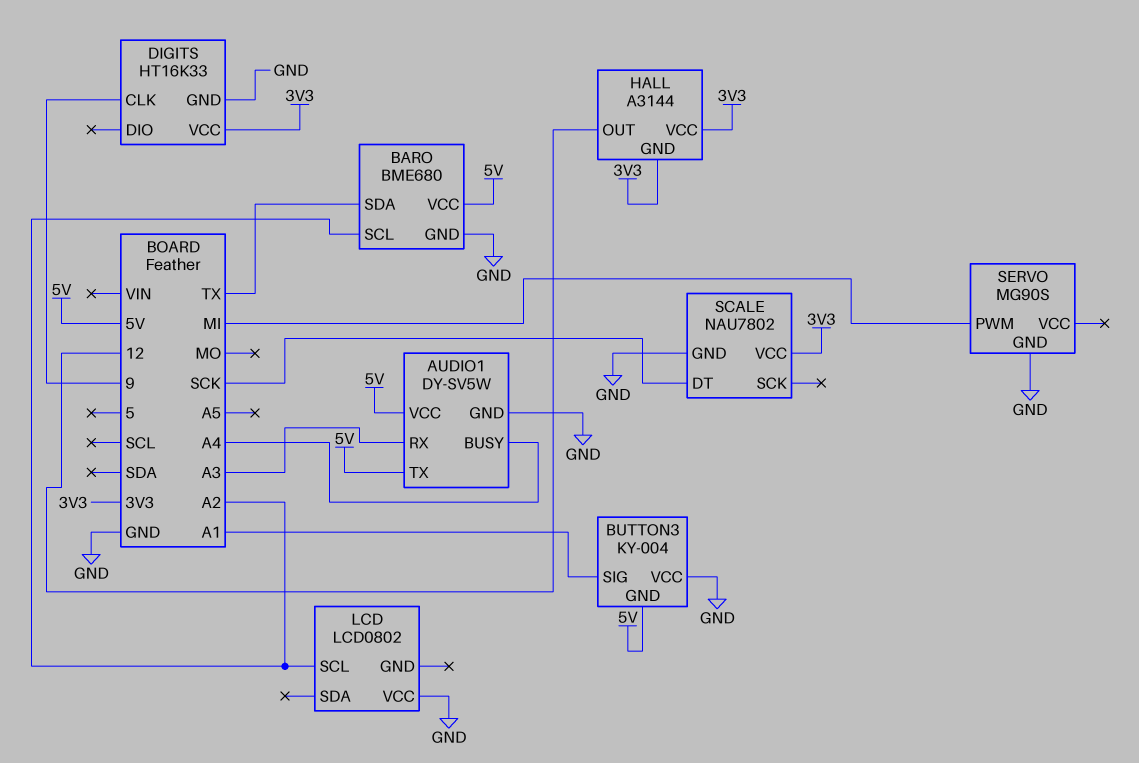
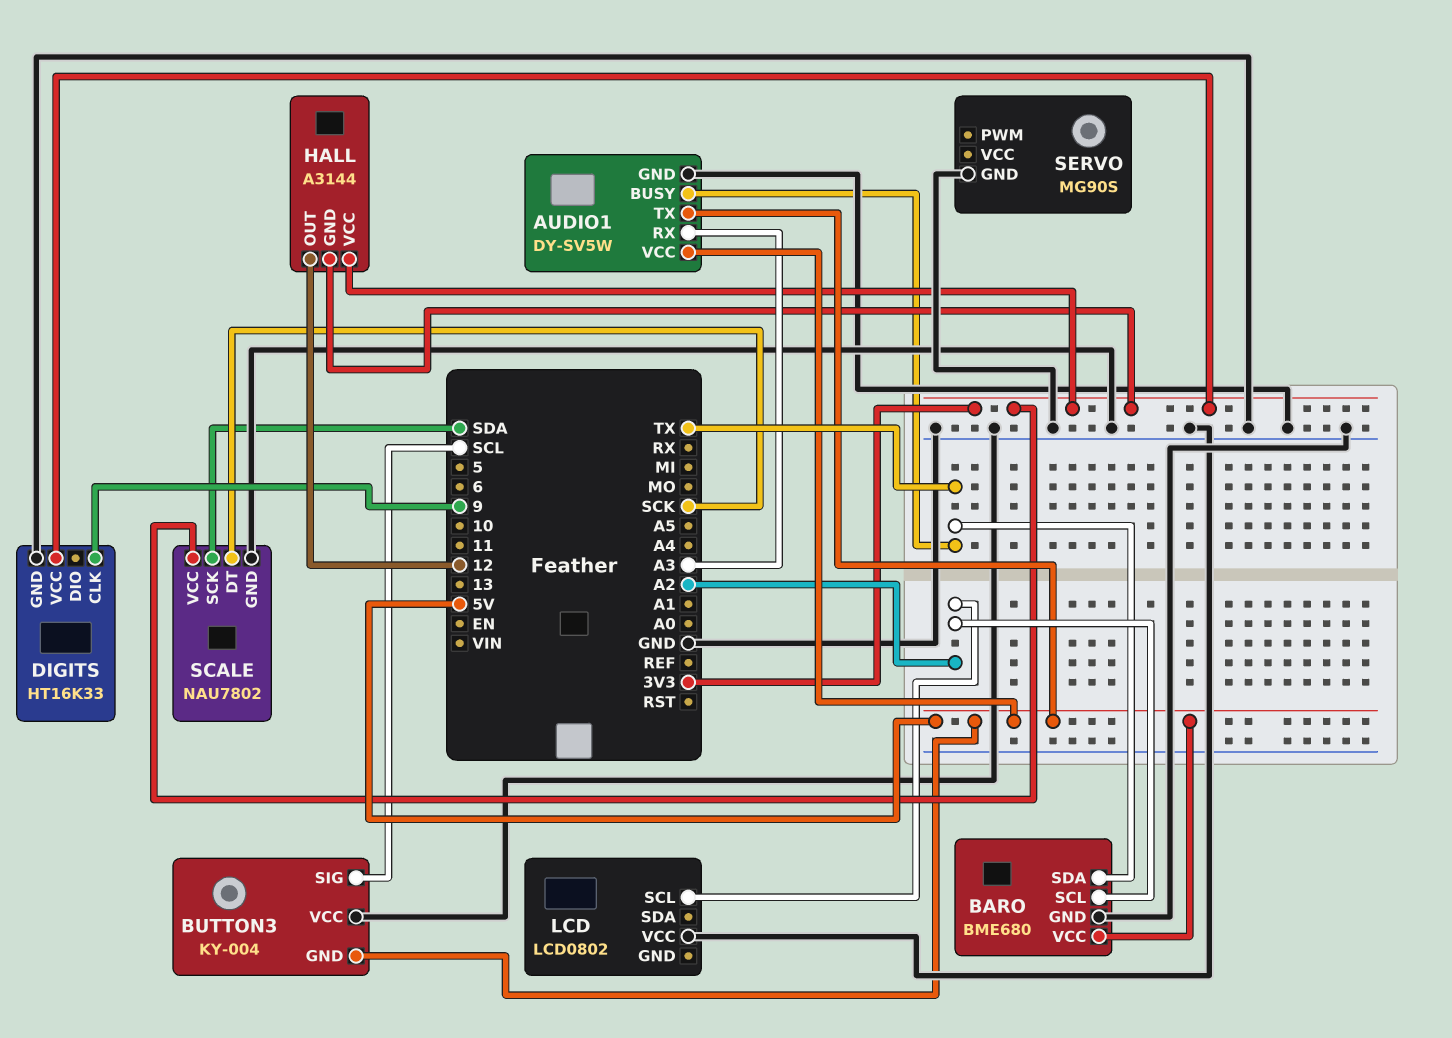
AUDIO1 pin BUSY: A4 -> TX
BUTTON3 pin SIG: A1 -> SCL
SCALE pin SCK: none -> SDA
SERVO pin PWM: MI -> none

